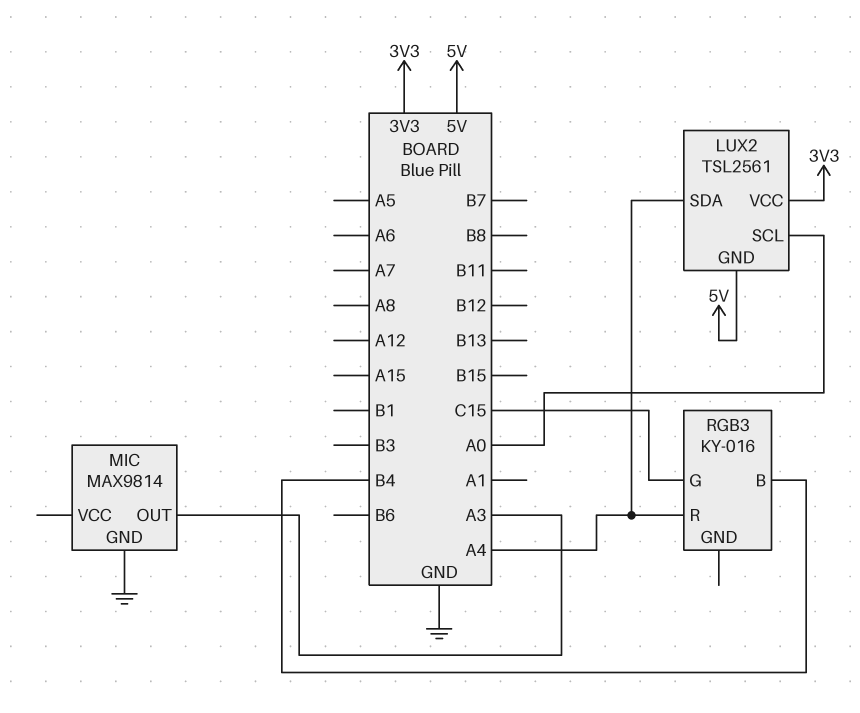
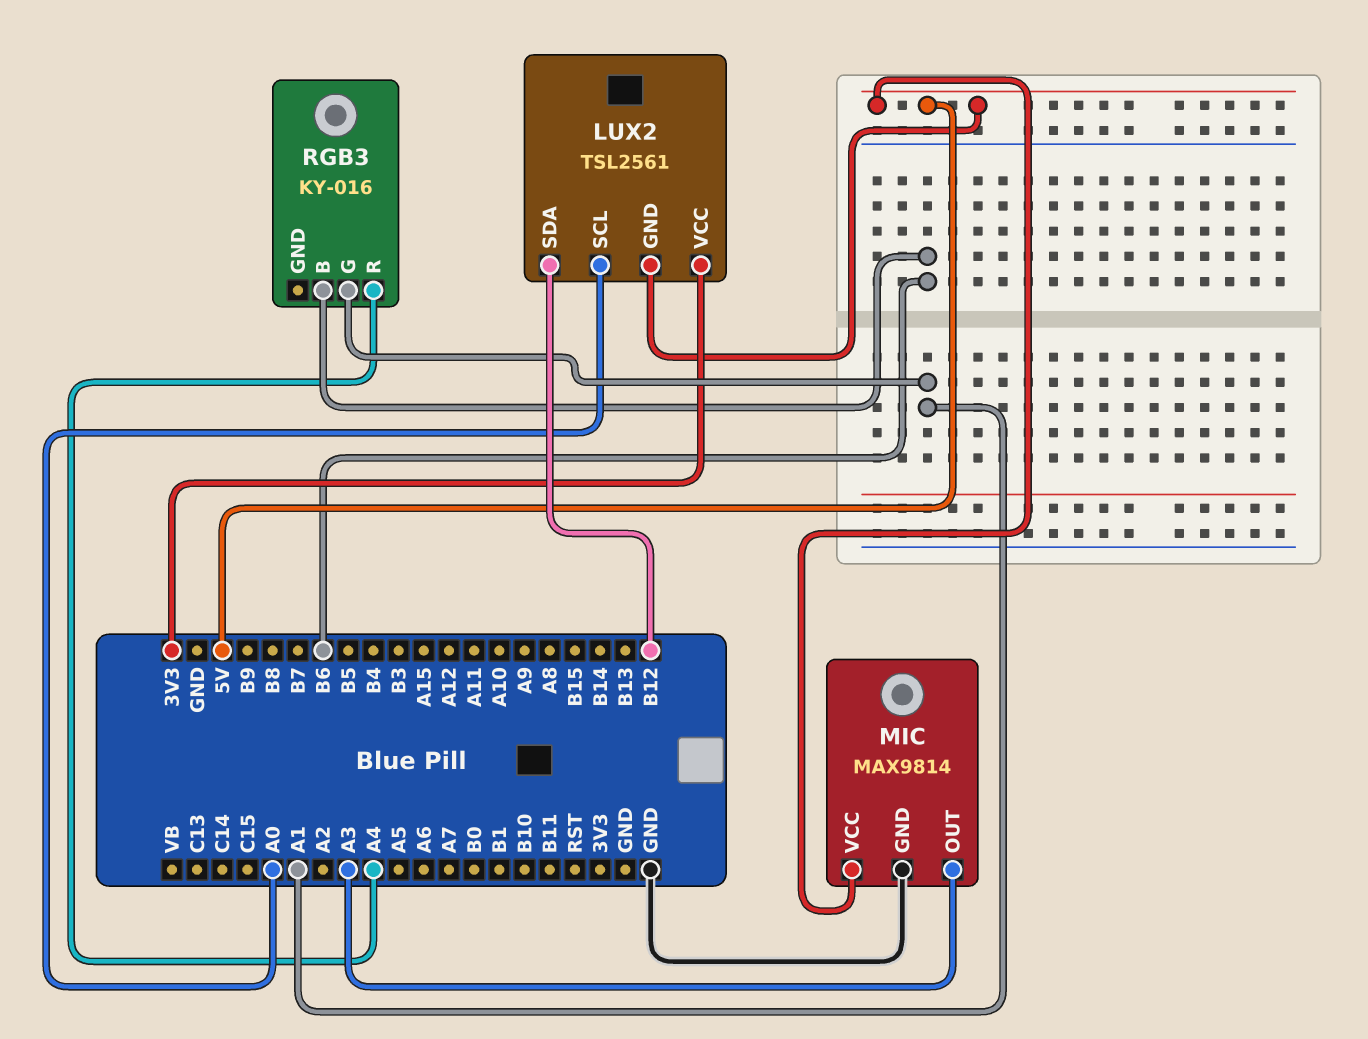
LUX2 pin SDA: A4 -> B12
MIC pin VCC: none -> 5V
RGB3 pin B: B4 -> B6
RGB3 pin G: C15 -> A1

